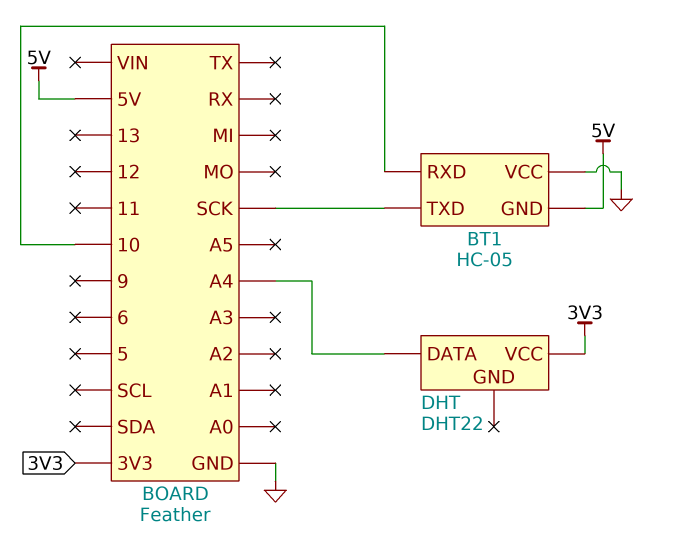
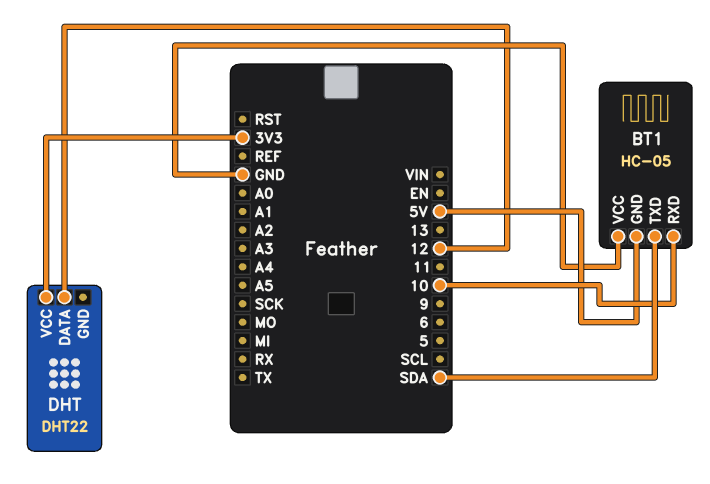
BT1 pin TXD: SCK -> SDA
DHT pin DATA: A4 -> 12

